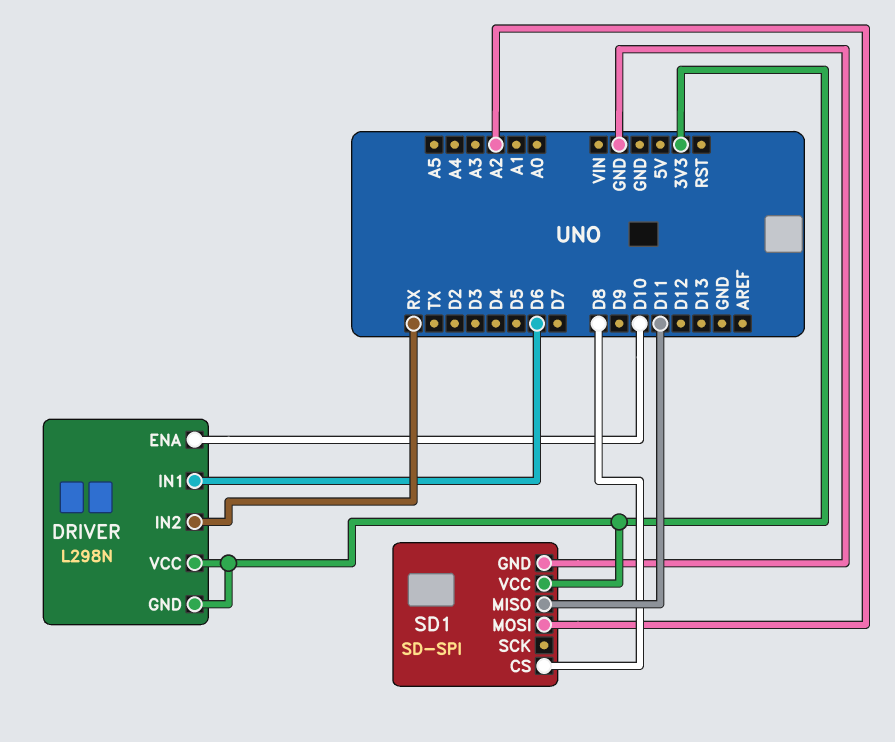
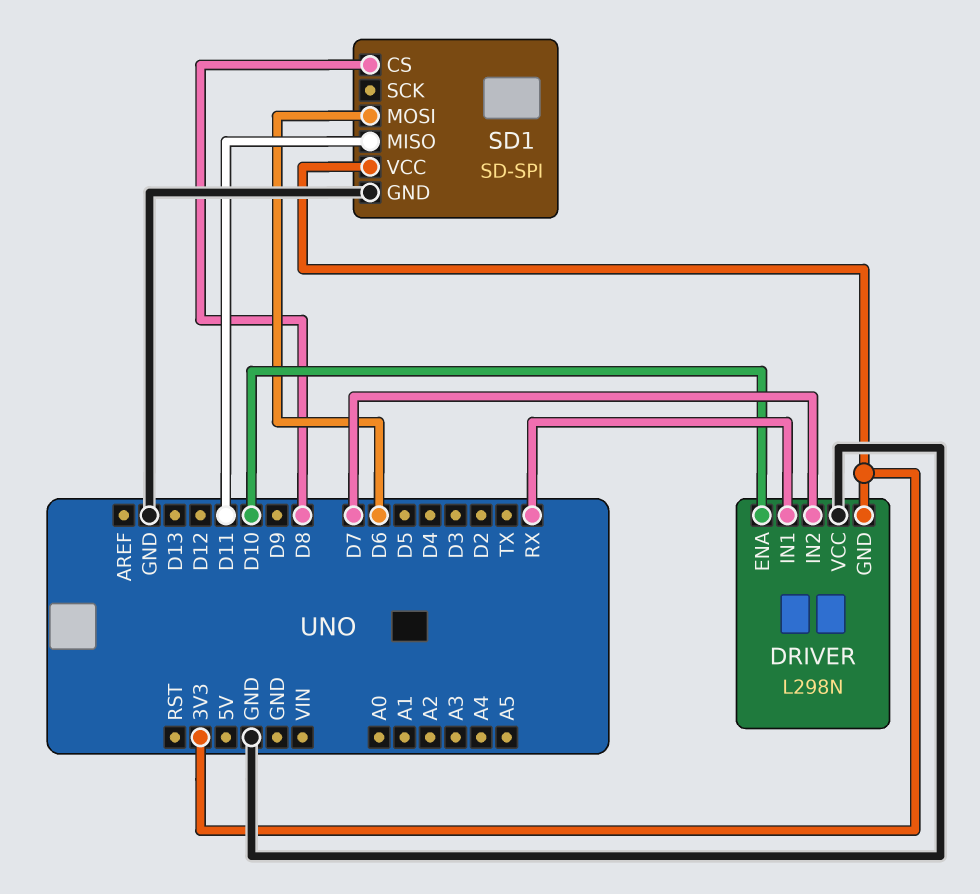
DRIVER pin IN1: D6 -> RX
DRIVER pin IN2: RX -> D7
DRIVER pin VCC: 3V3 -> GND
SD1 pin MOSI: A2 -> D6

